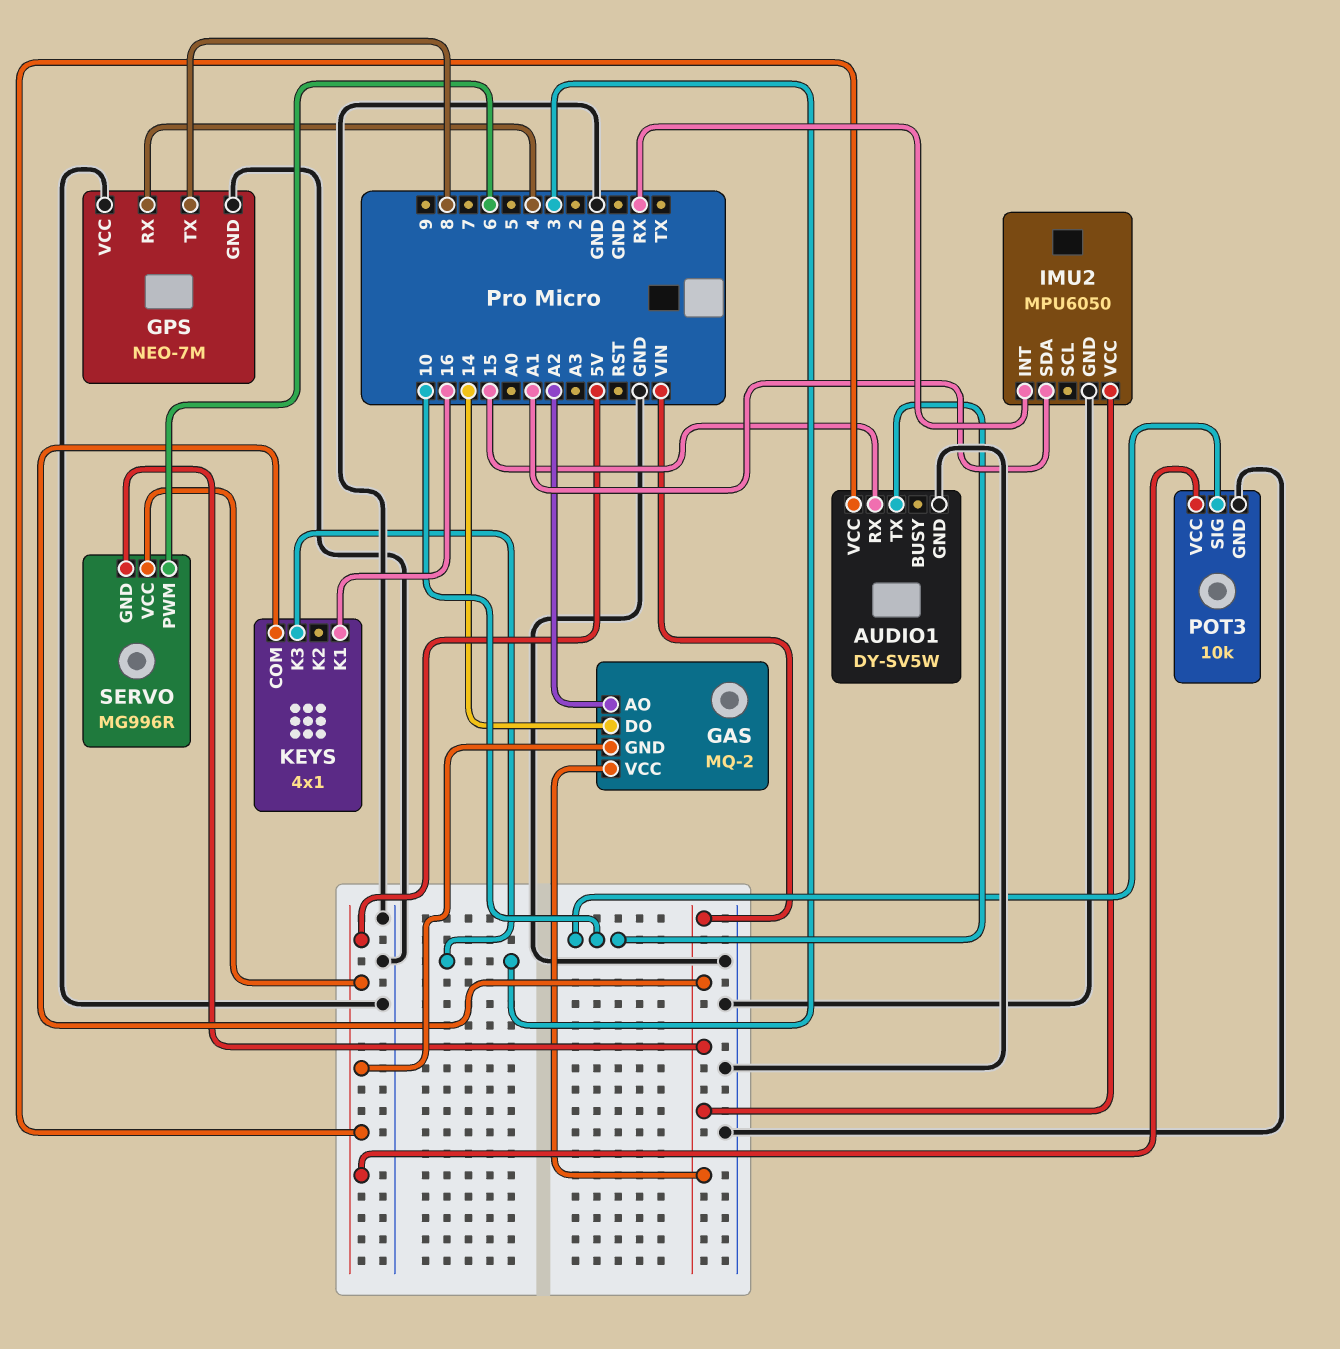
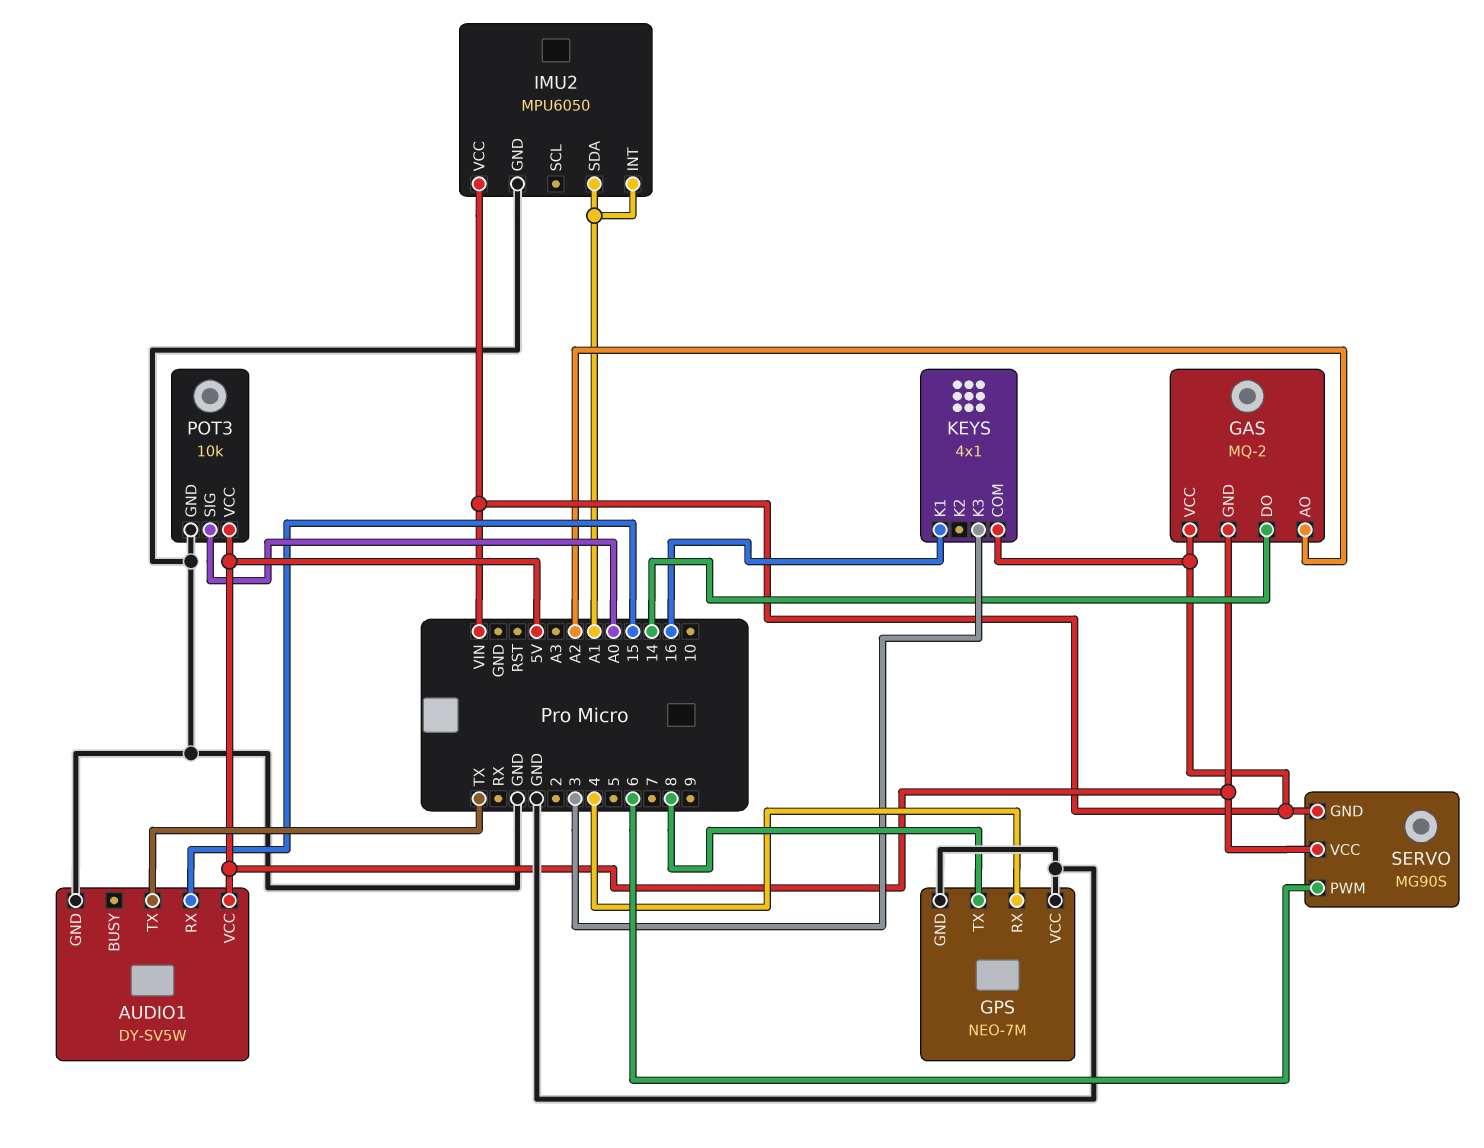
AUDIO1 pin TX: 10 -> TX
IMU2 pin INT: RX -> A1
POT3 pin SIG: 10 -> A0
SERVO: MG996R -> MG90S

